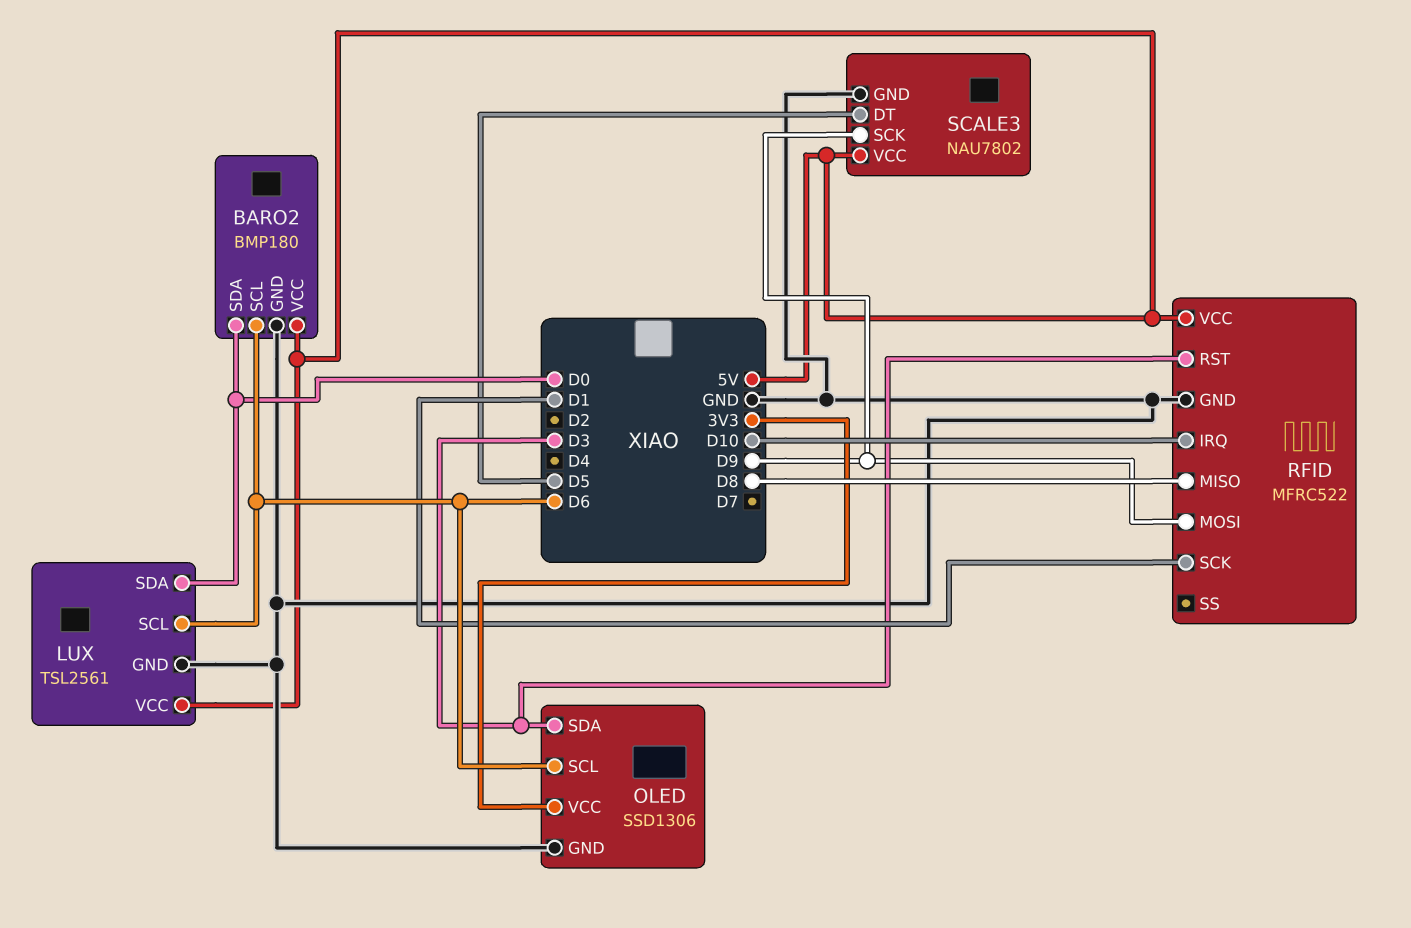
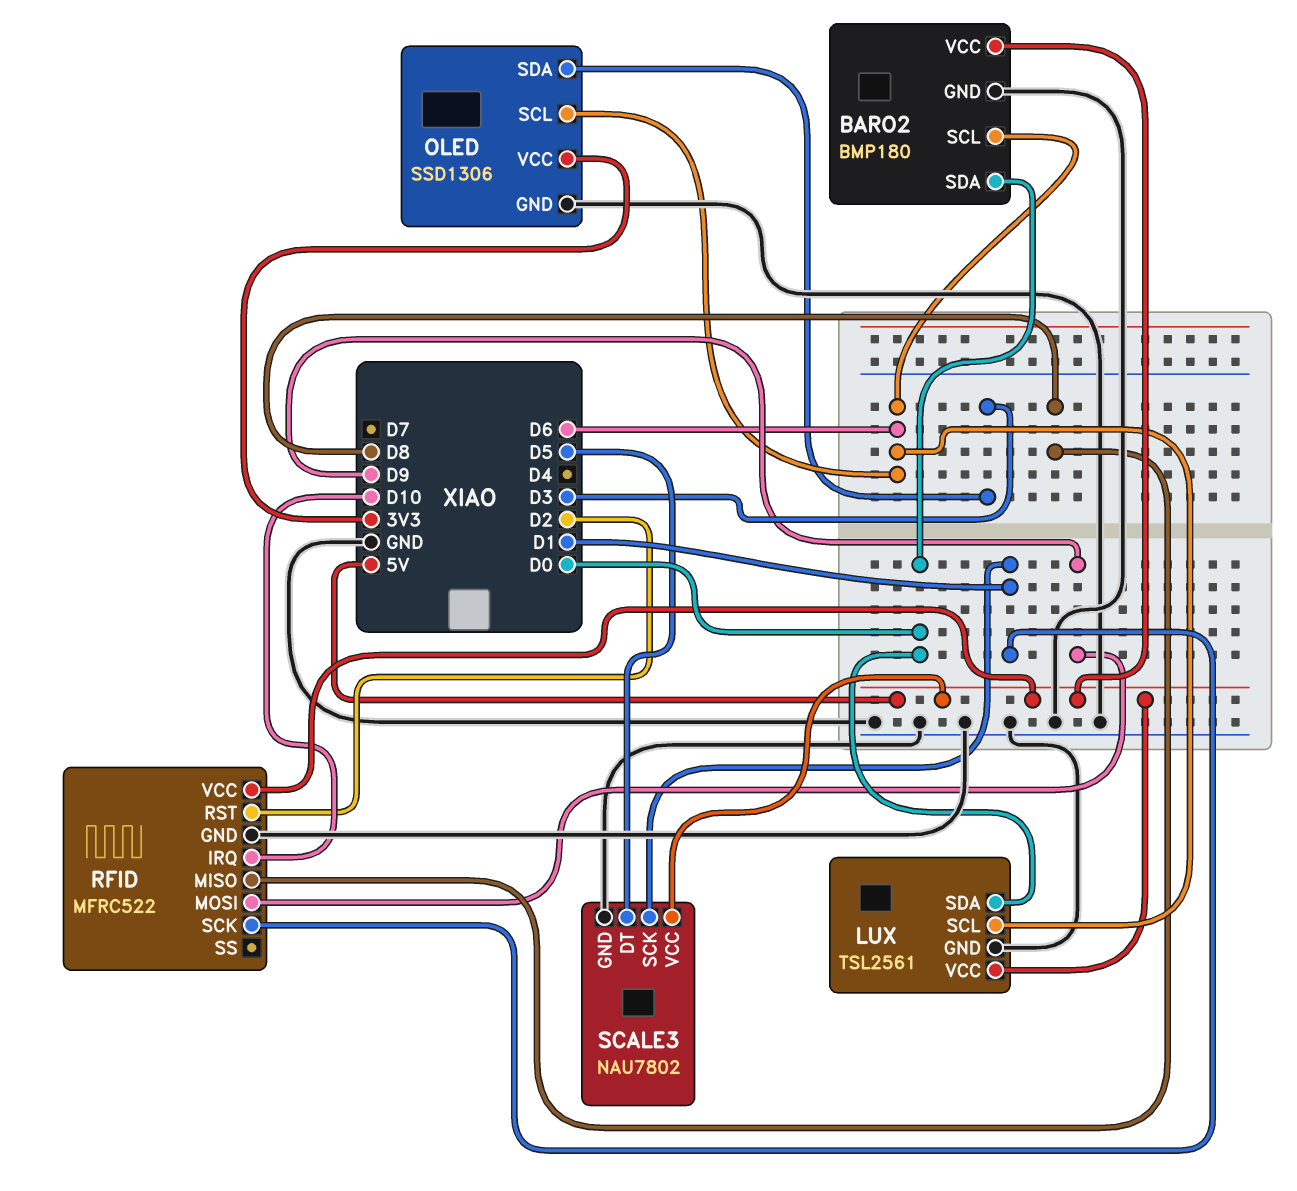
RFID pin RST: D3 -> D2
SCALE3 pin SCK: D9 -> D1

